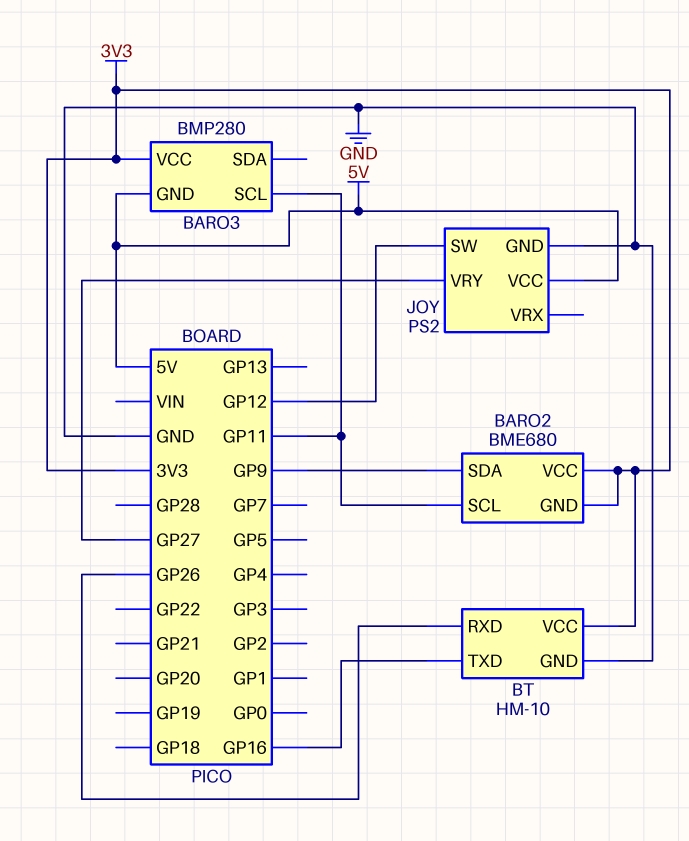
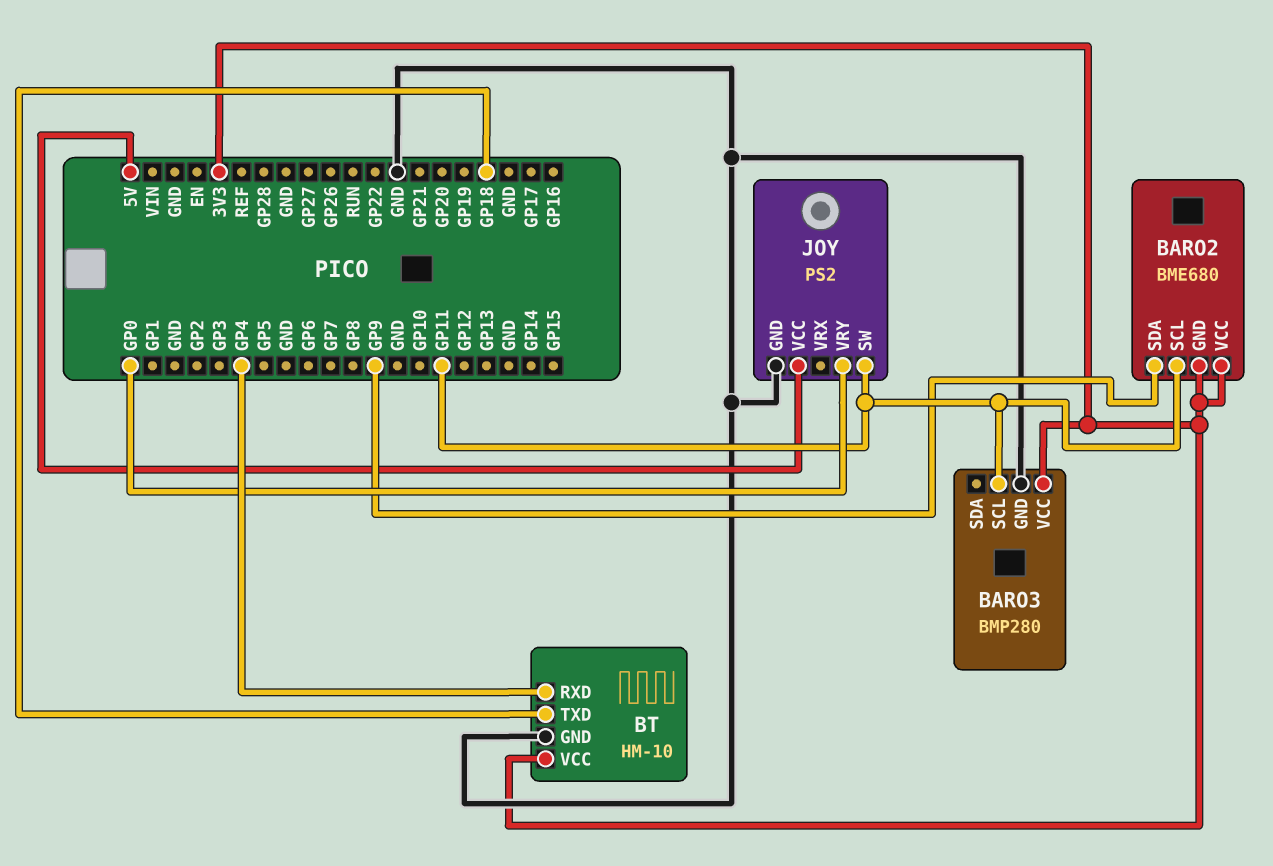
BARO3 pin GND: 5V -> GND
BT pin RXD: GP26 -> GP4
BT pin TXD: GP16 -> GP18
JOY pin SW: GP12 -> GP11
JOY pin VRY: GP27 -> GP0

